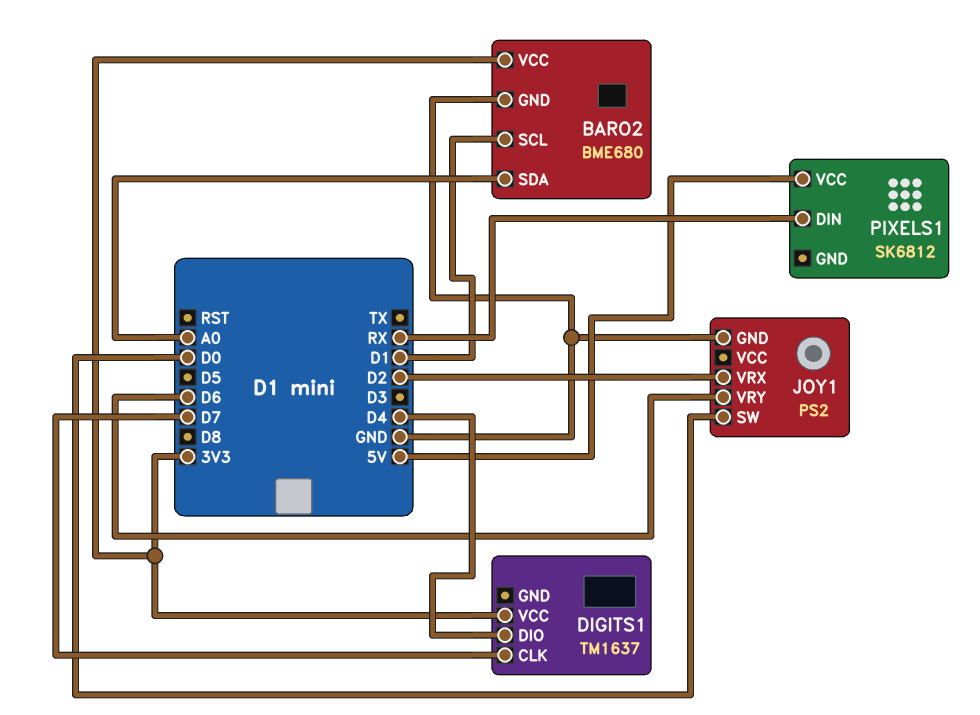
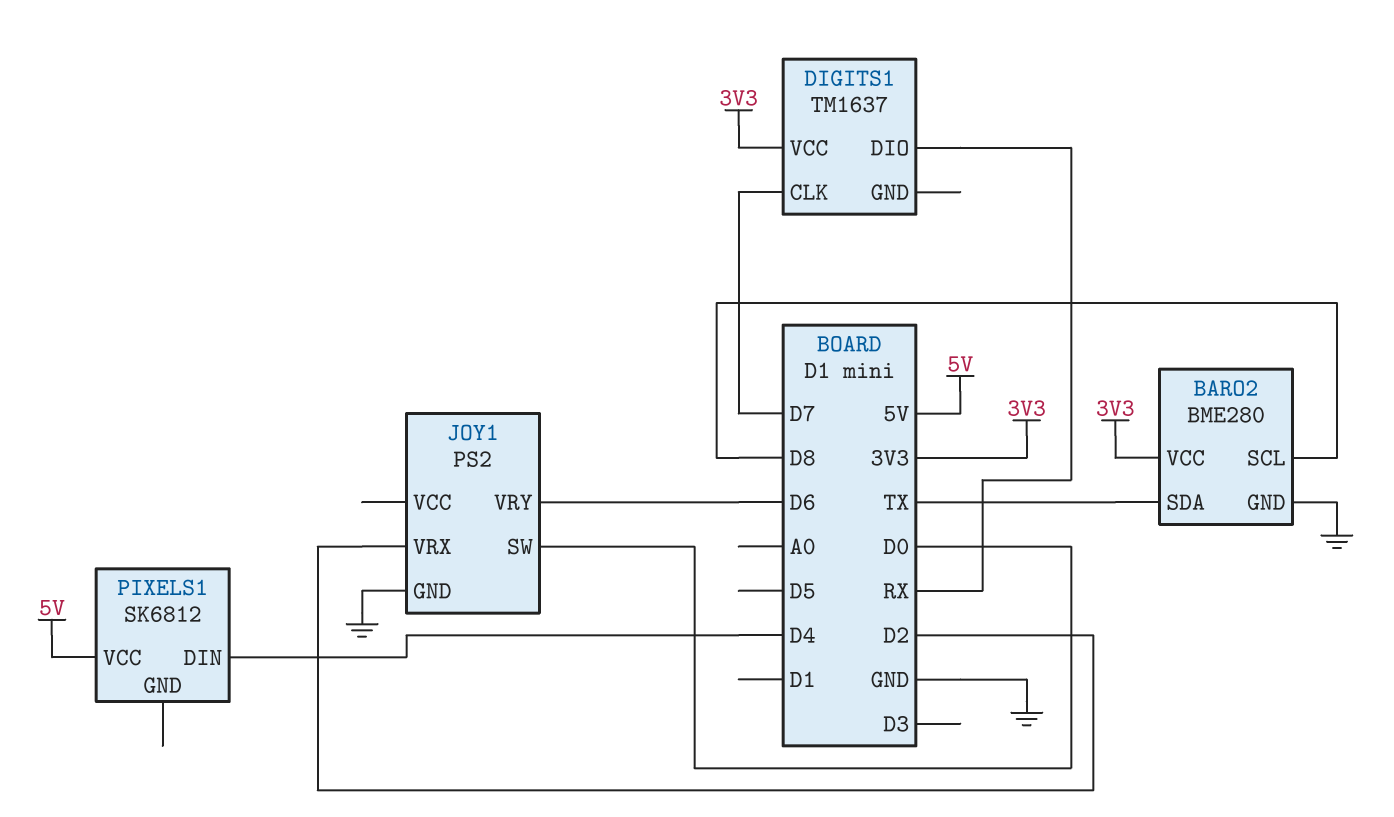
BARO2: BME680 -> BME280
BARO2 pin SCL: D1 -> D8
BARO2 pin SDA: A0 -> TX
DIGITS1 pin DIO: D4 -> RX
PIXELS1 pin DIN: RX -> D4

